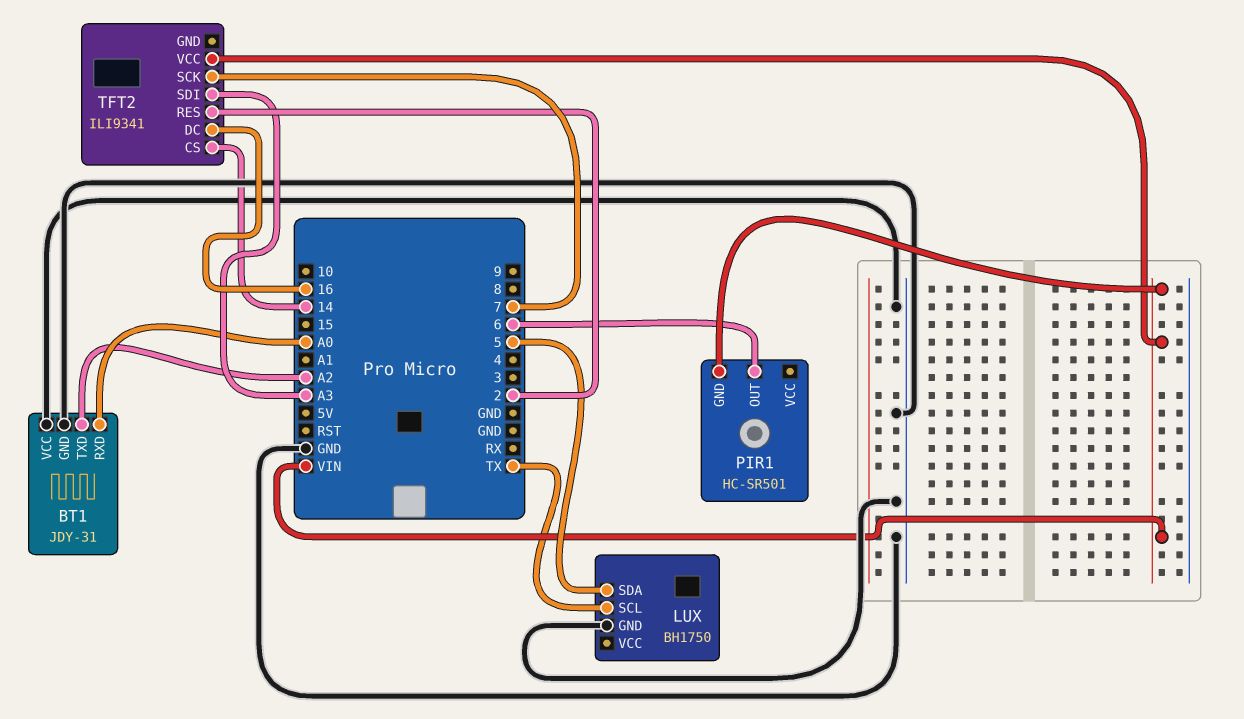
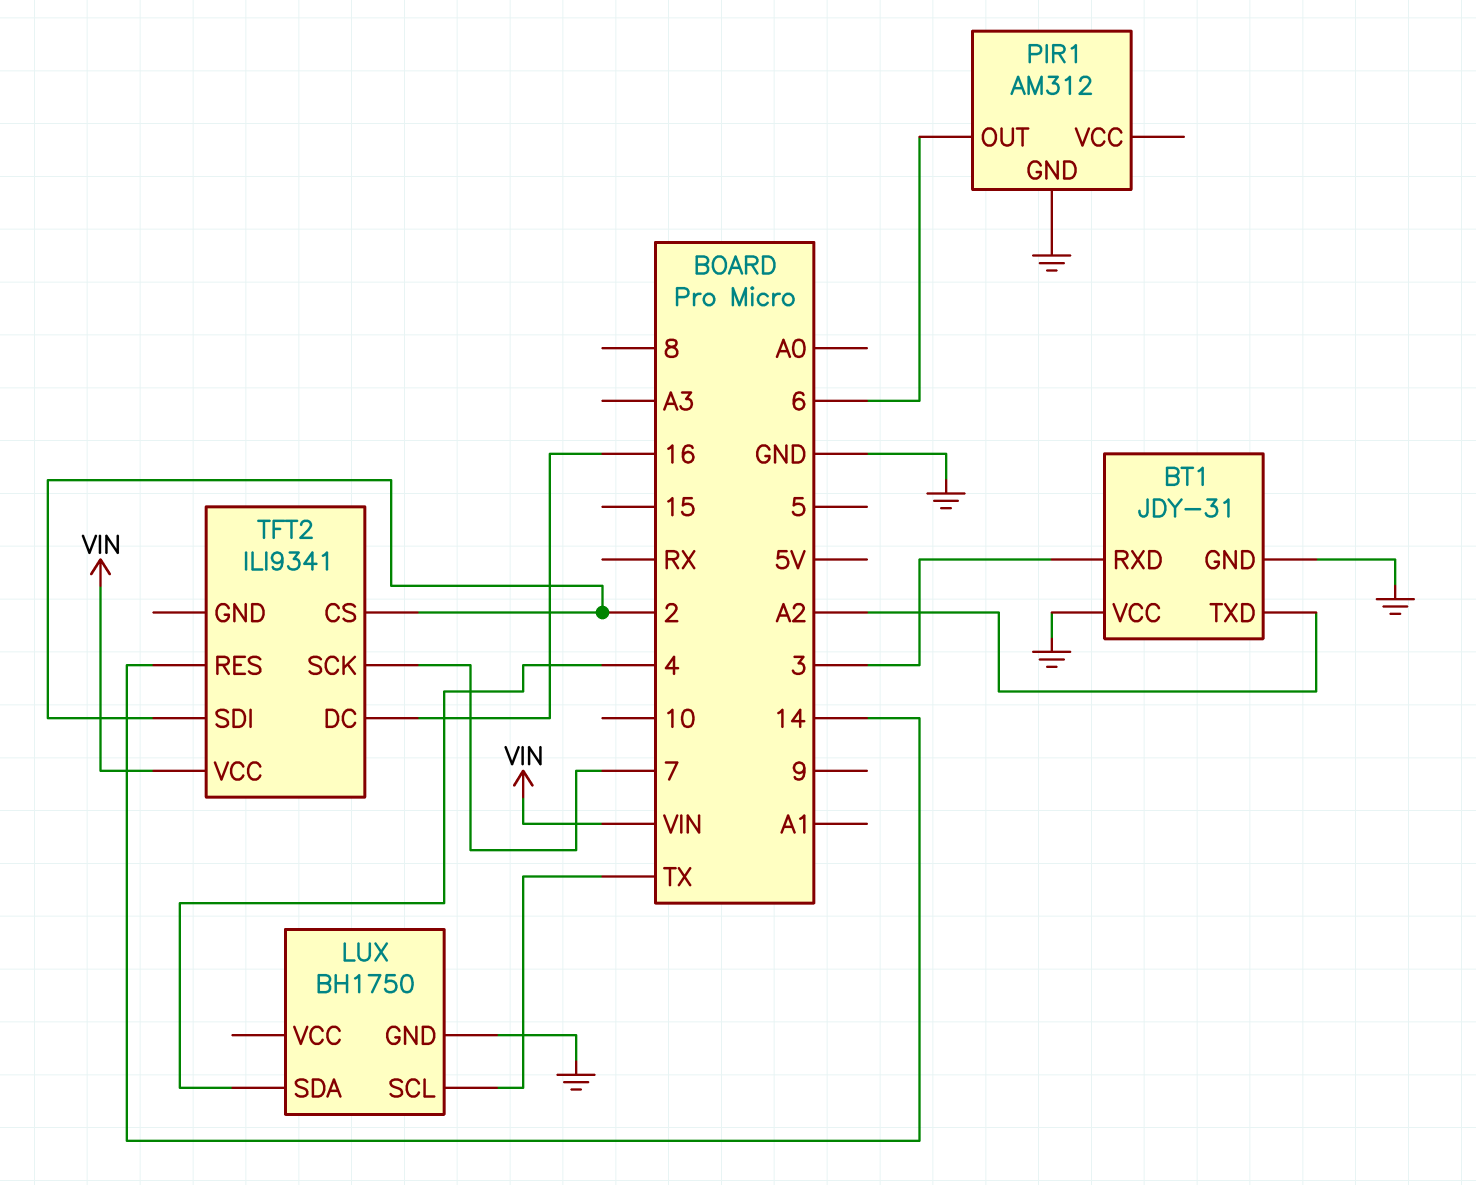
BT1 pin RXD: A0 -> 3
LUX pin SDA: 5 -> 4
PIR1: HC-SR501 -> AM312
PIR1 pin GND: VIN -> GND
TFT2 pin CS: 14 -> 2
TFT2 pin RES: 2 -> 14
TFT2 pin SDI: A3 -> 2

